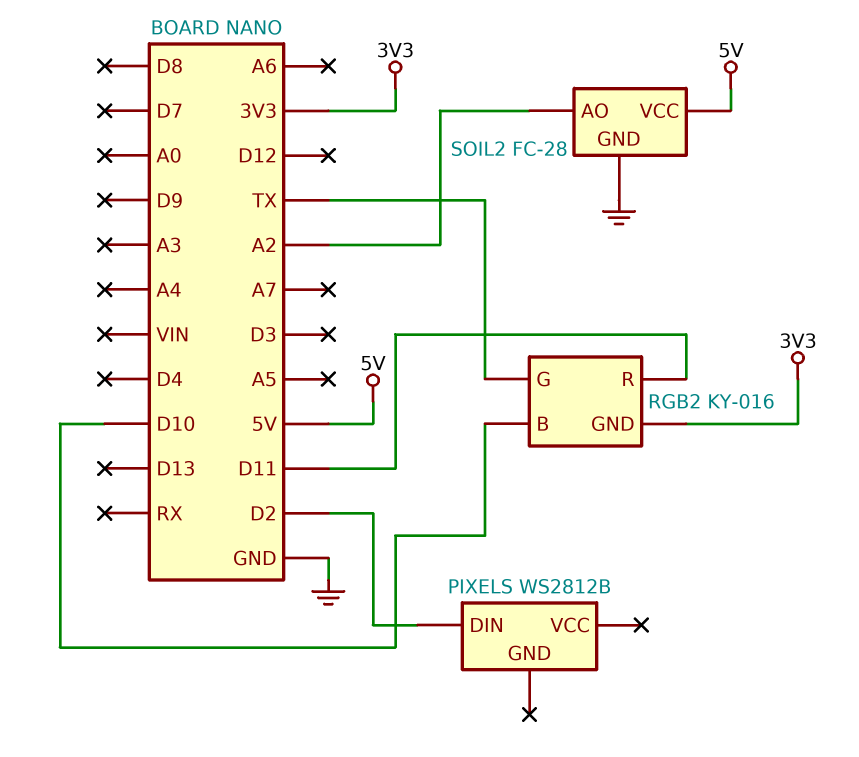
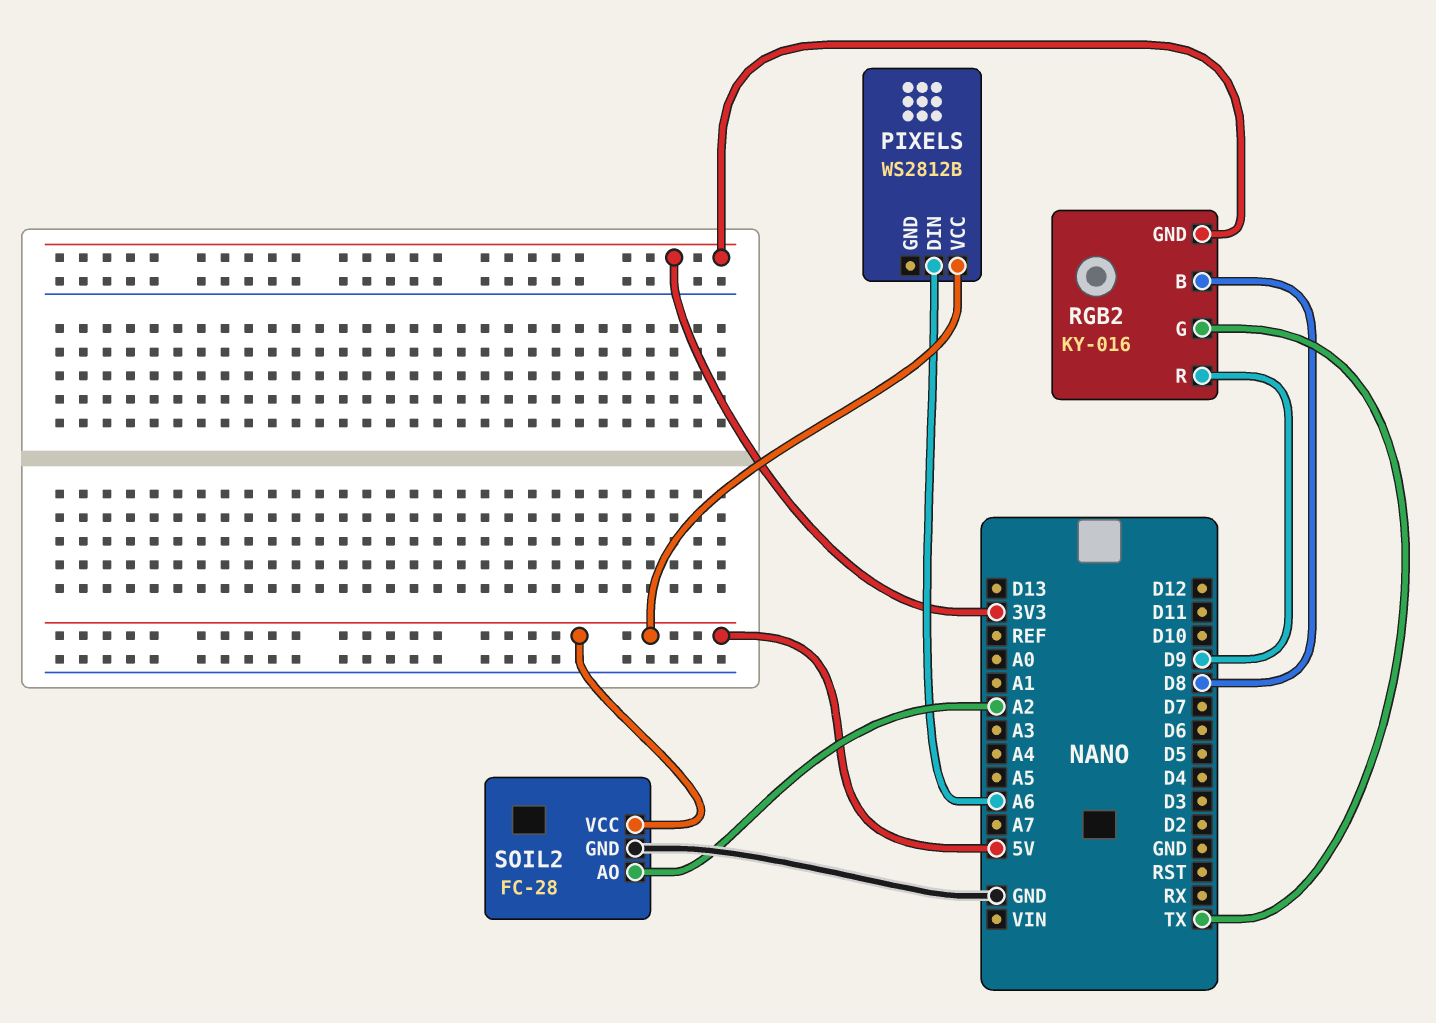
PIXELS pin DIN: D2 -> A6
PIXELS pin VCC: none -> 5V
RGB2 pin B: D10 -> D8
RGB2 pin R: D11 -> D9

